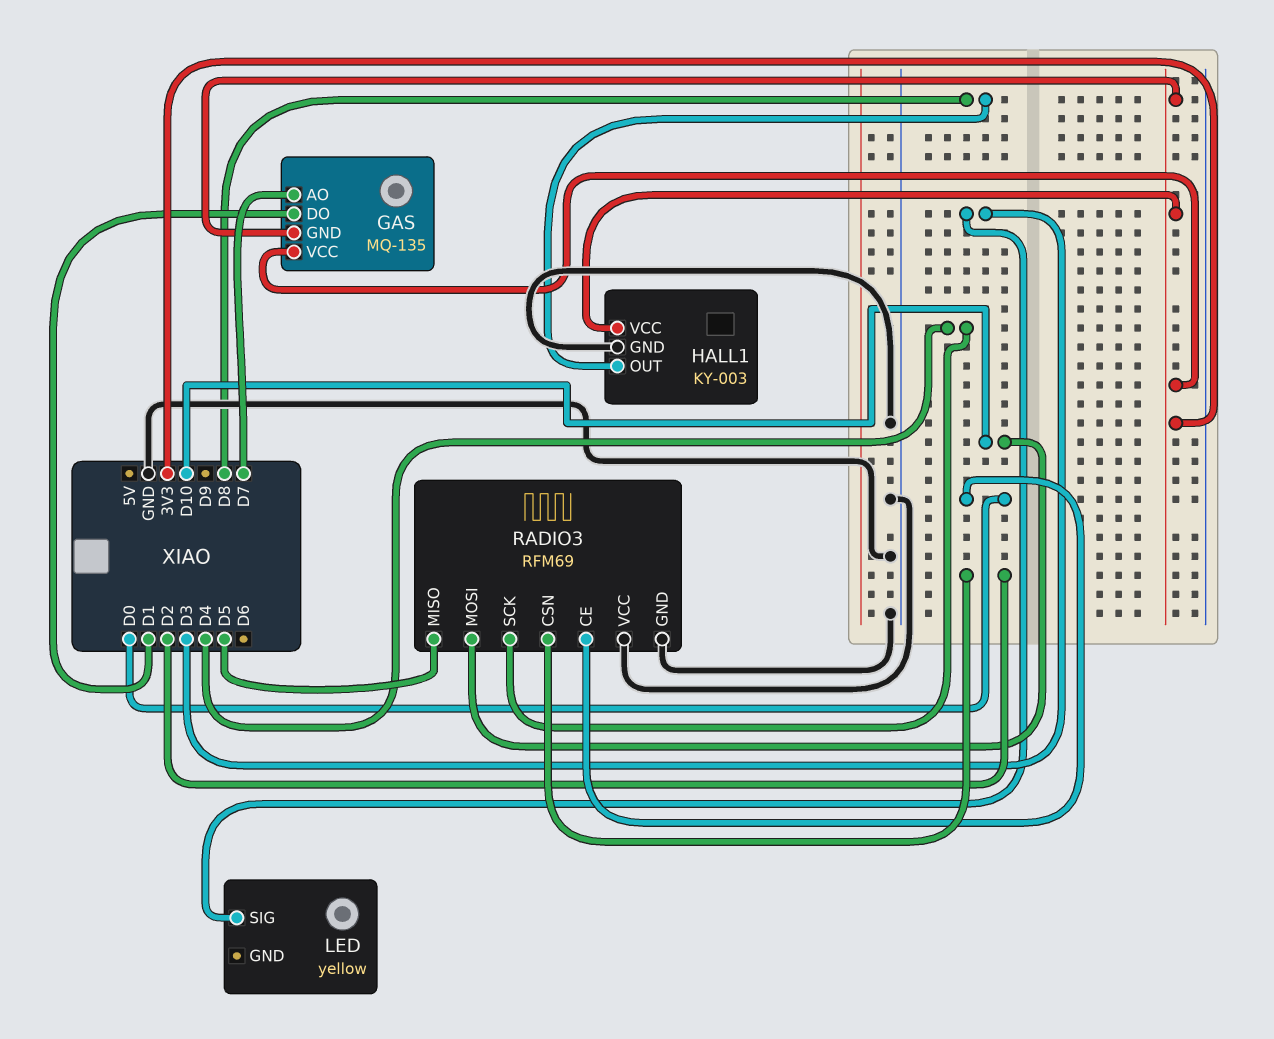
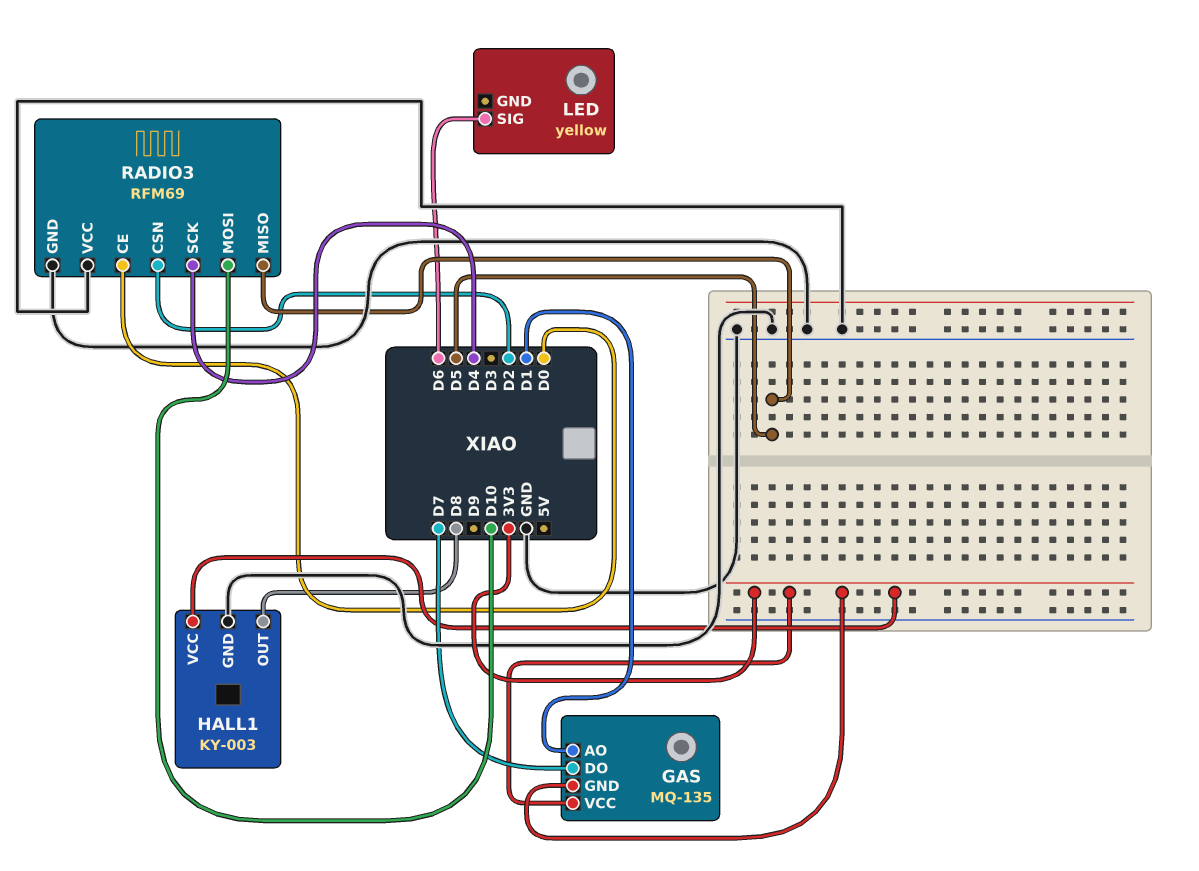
GAS pin AO: D7 -> D1
GAS pin DO: D1 -> D7
LED pin SIG: D3 -> D6

